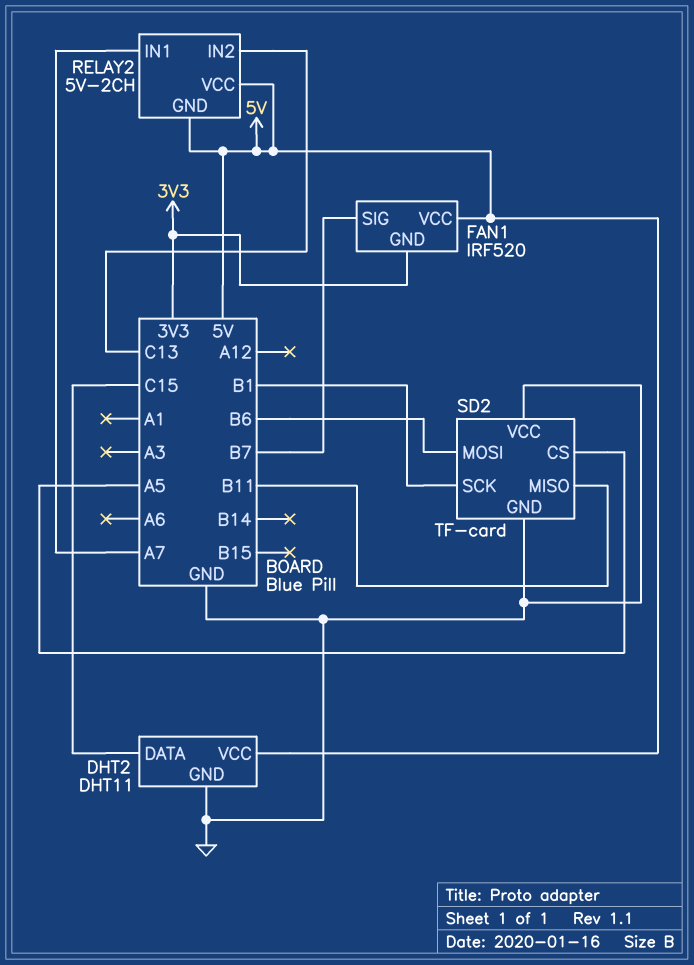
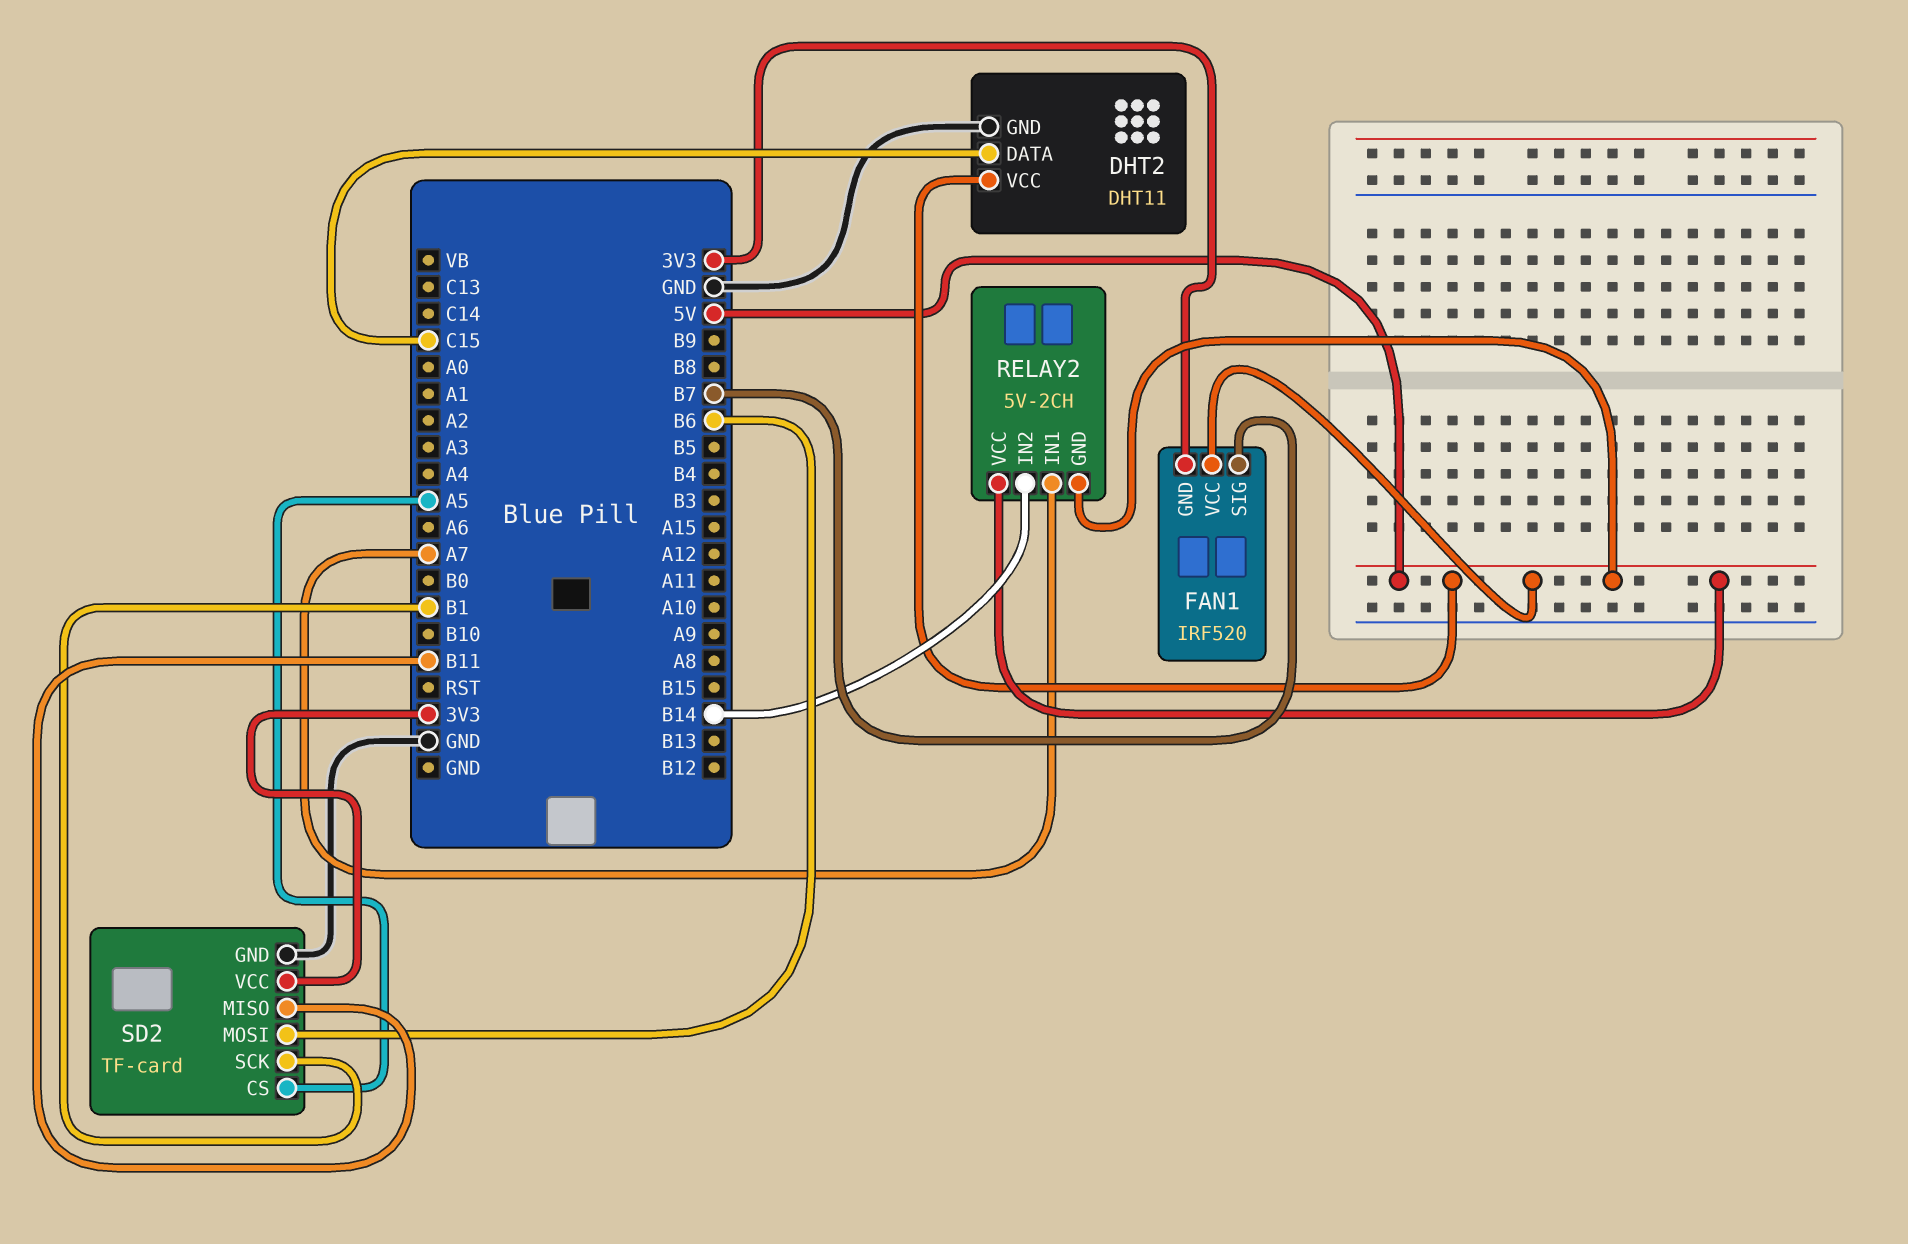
RELAY2 pin IN2: C13 -> B14
SD2 pin VCC: GND -> 3V3

